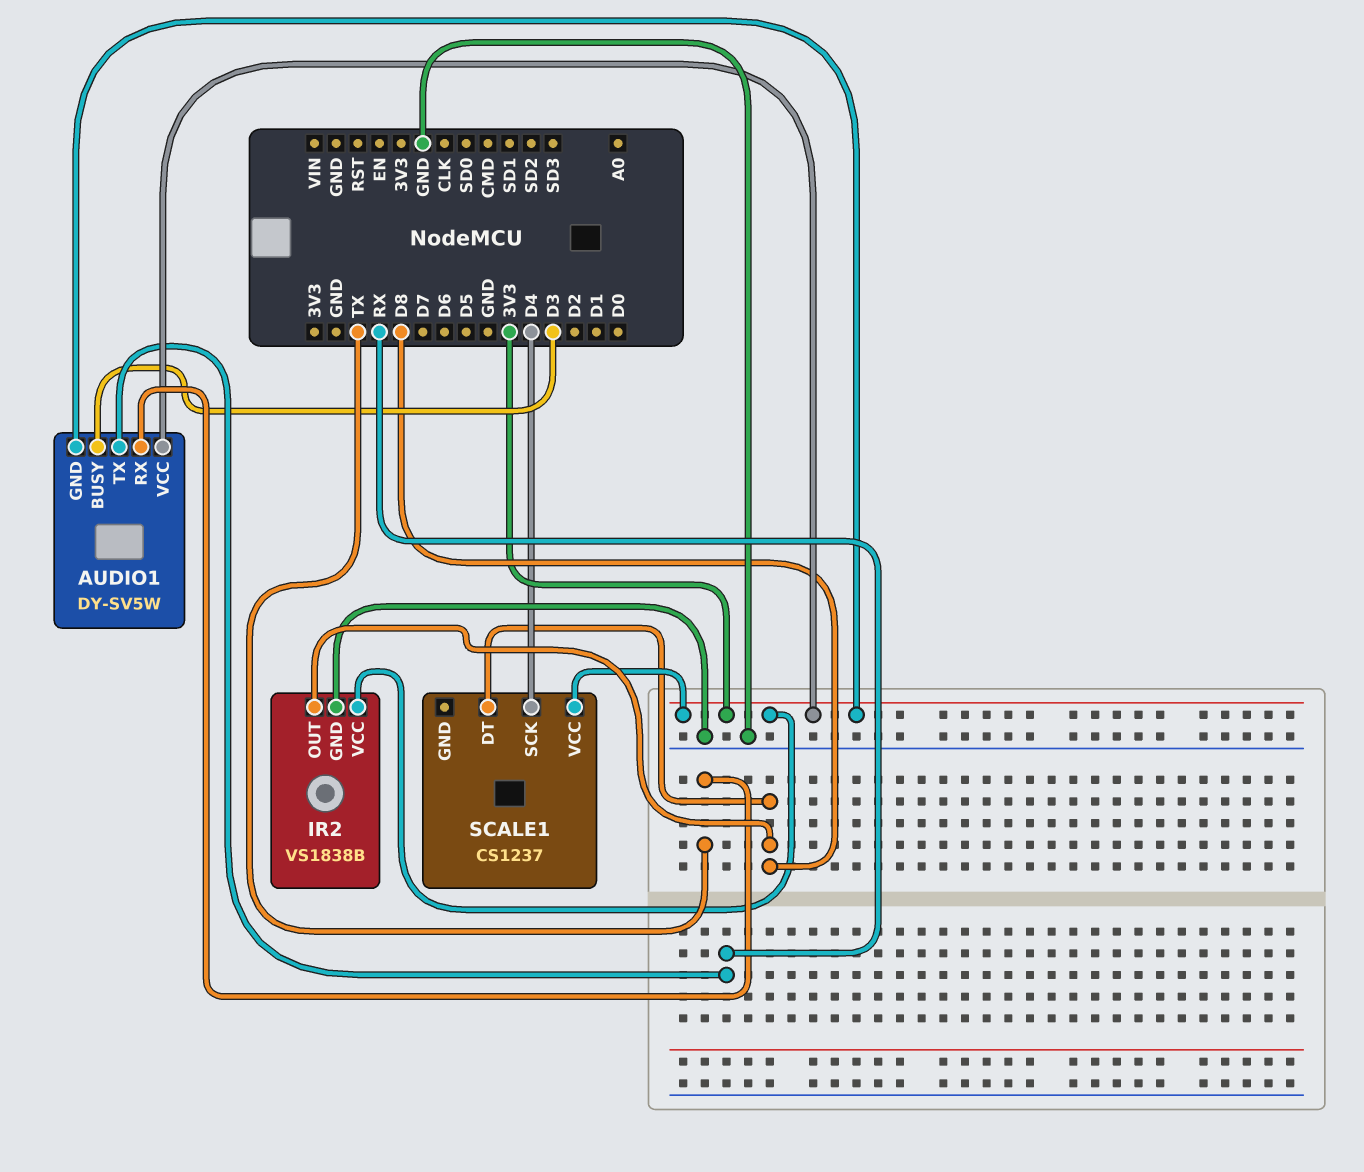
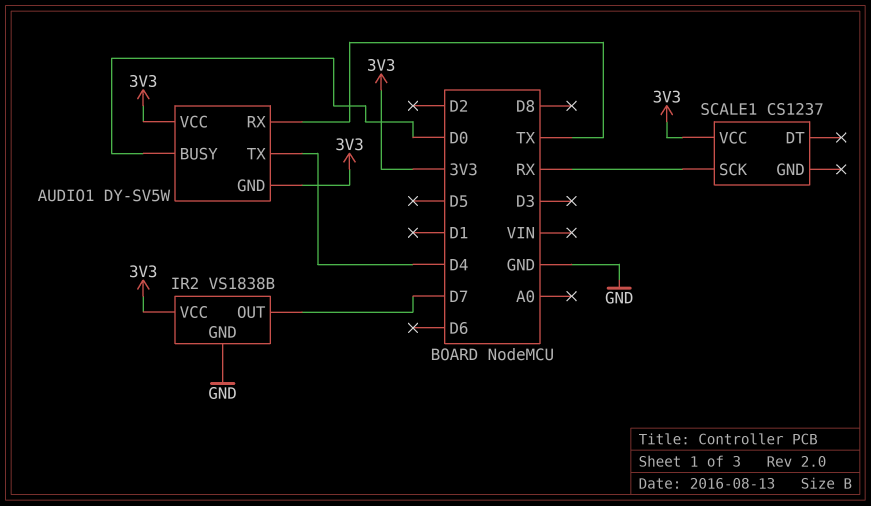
AUDIO1 pin BUSY: D3 -> D0
AUDIO1 pin TX: RX -> D4
IR2 pin OUT: D8 -> D7
SCALE1 pin DT: D8 -> none
SCALE1 pin SCK: D4 -> RX

